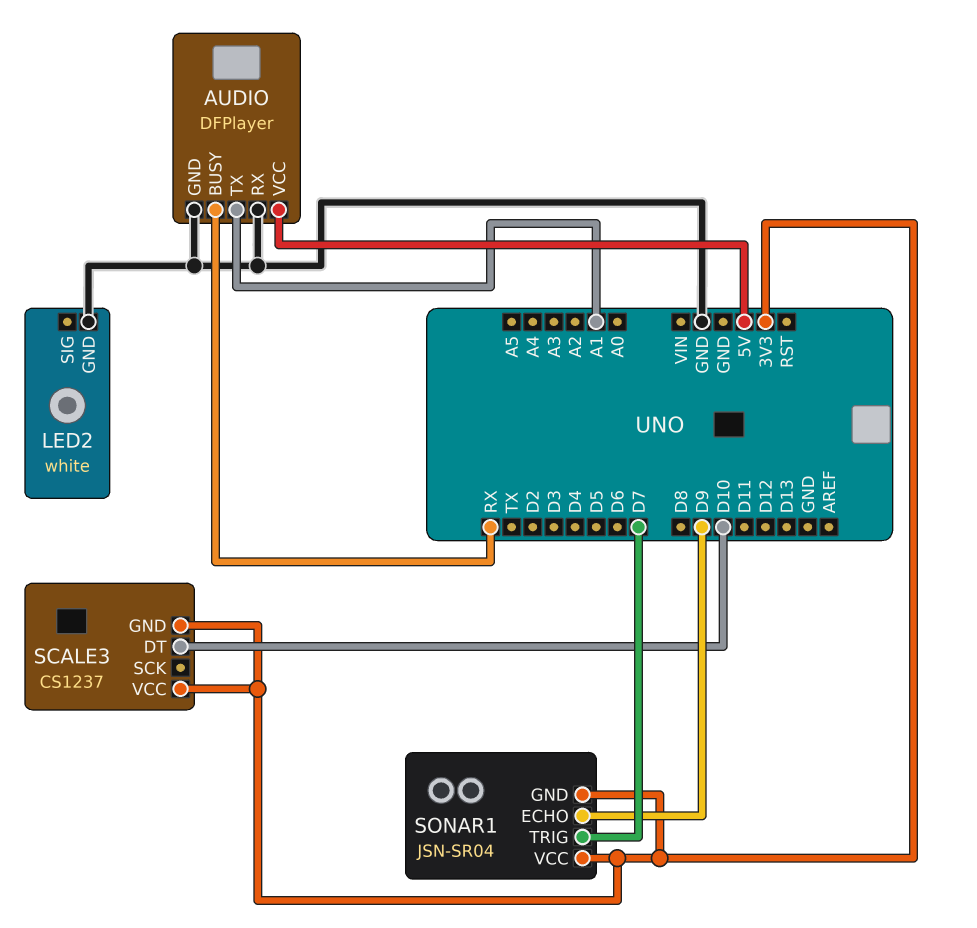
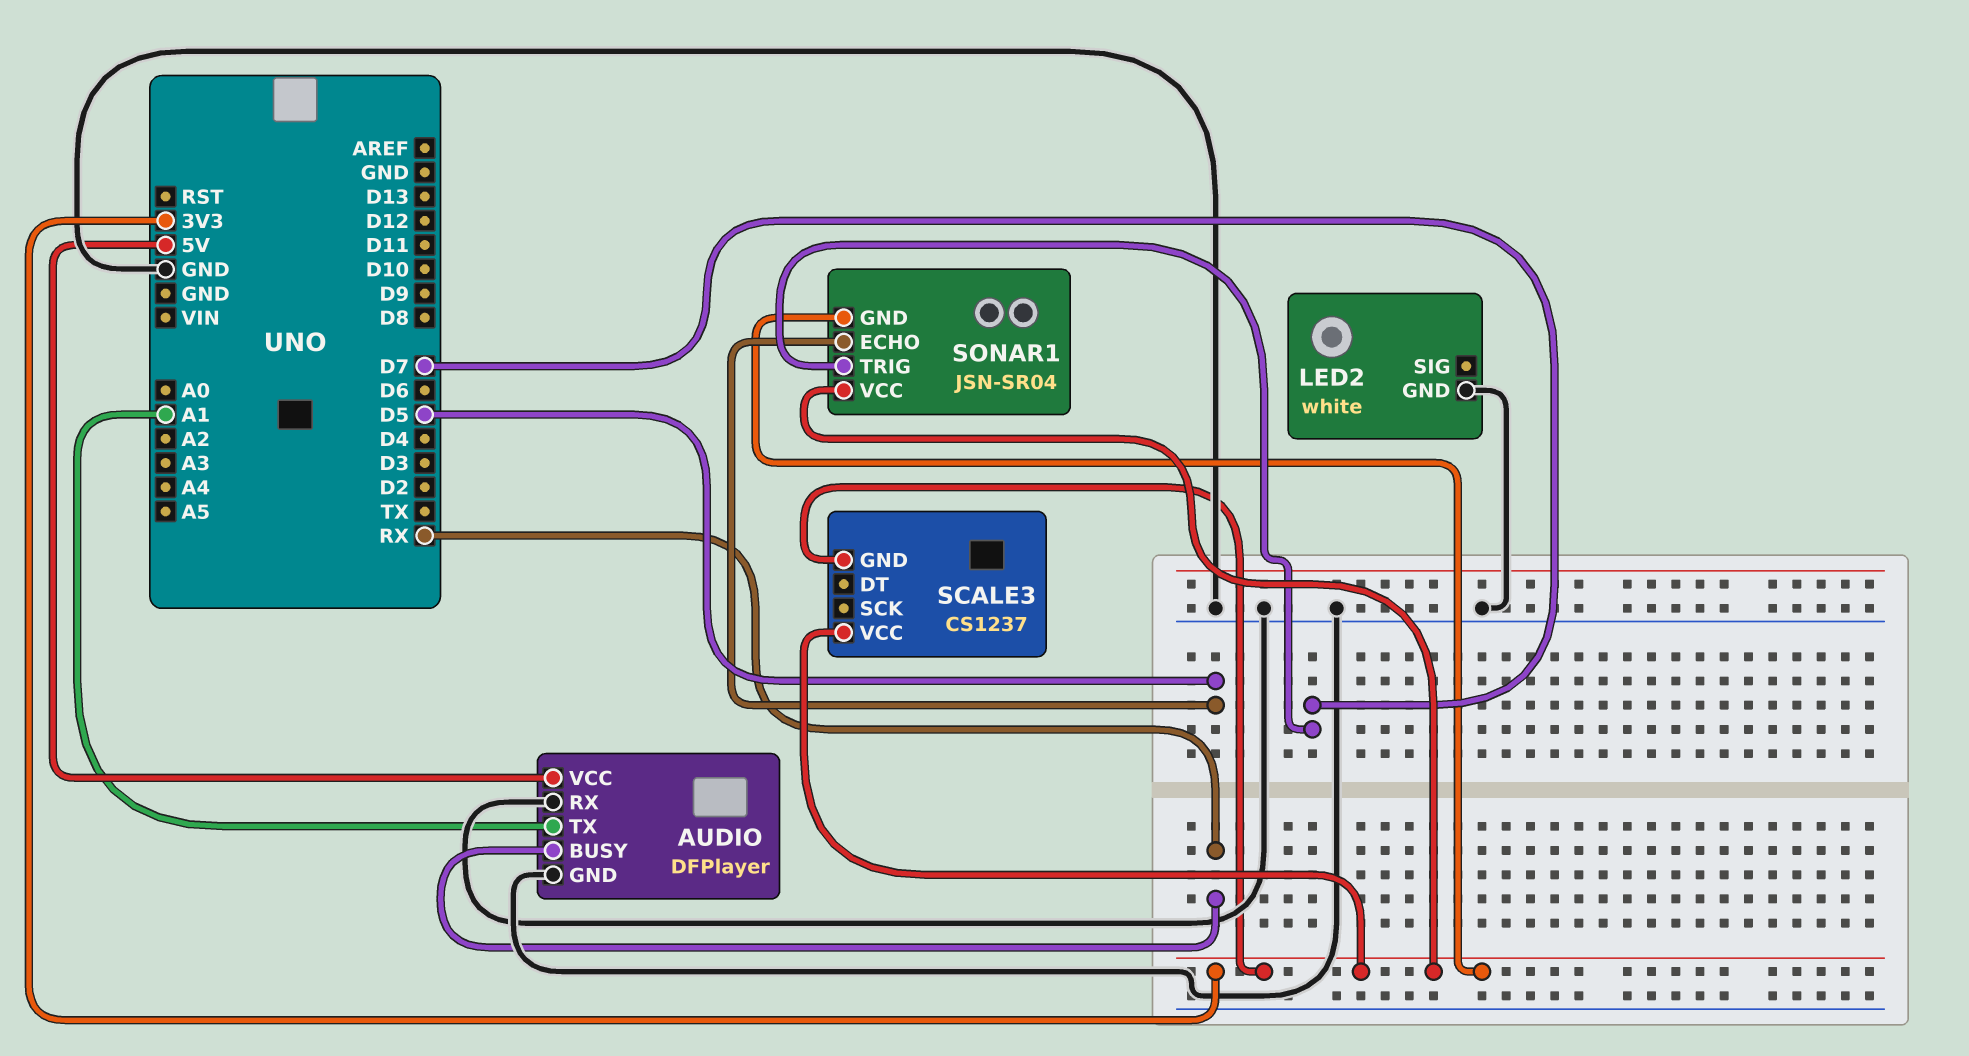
SCALE3 pin DT: D10 -> none
SONAR1 pin ECHO: D9 -> D5

